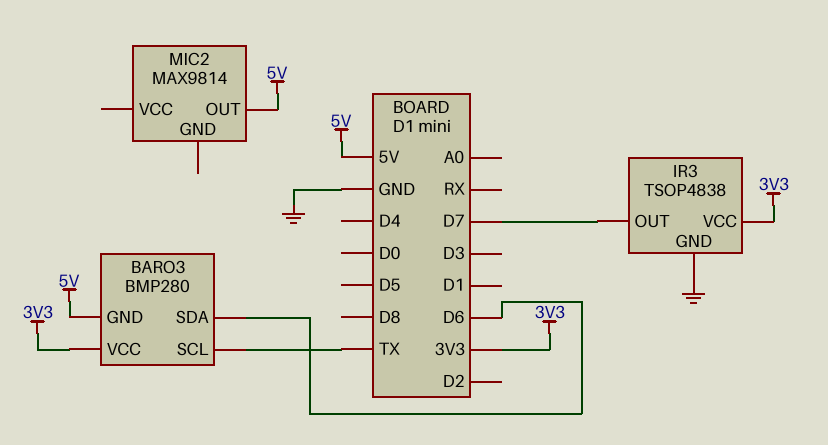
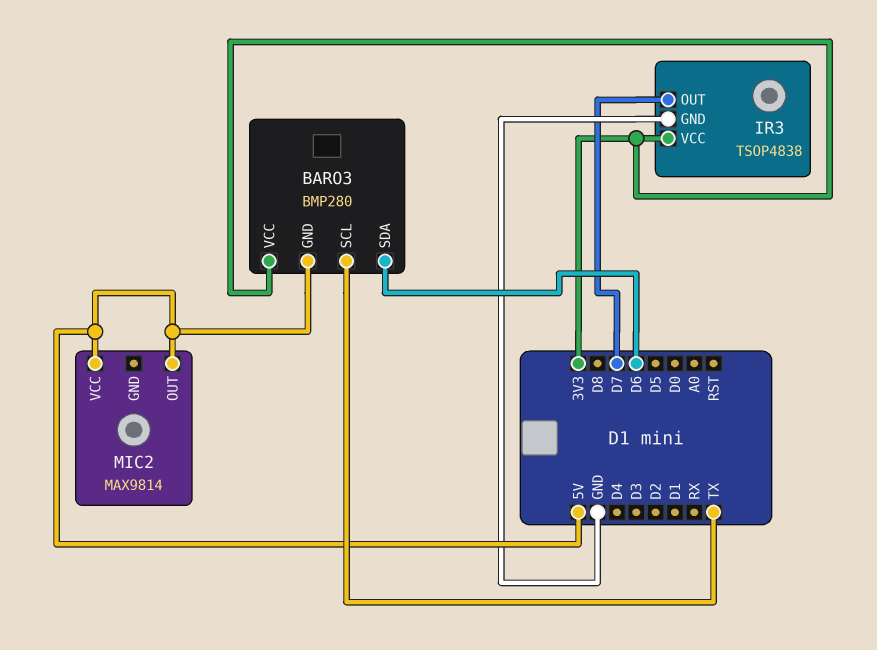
MIC2 pin VCC: none -> 5V

